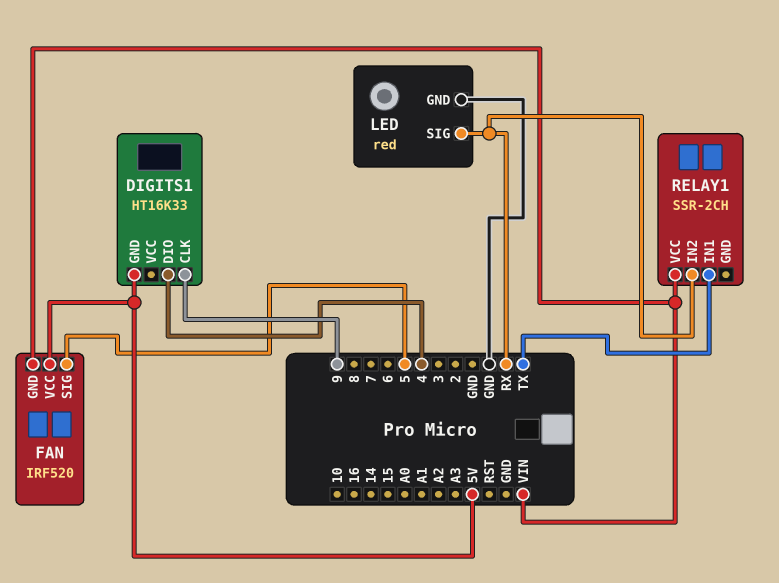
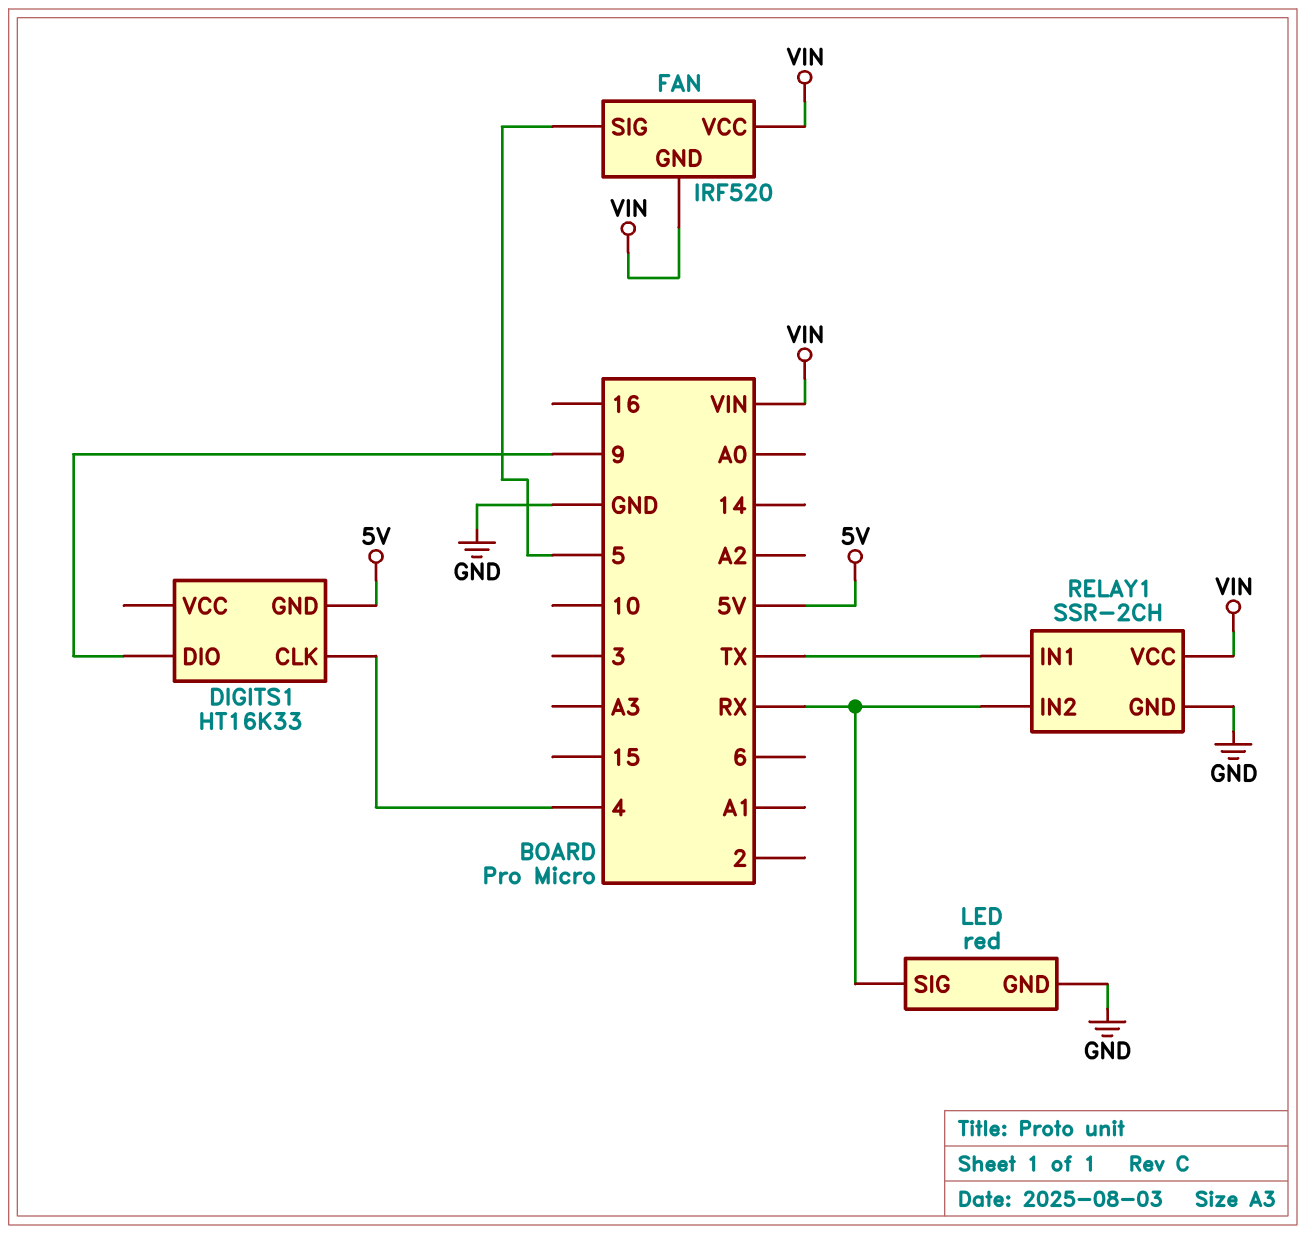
DIGITS1 pin CLK: 9 -> 4
DIGITS1 pin DIO: 4 -> 9
FAN pin VCC: 5V -> VIN
RELAY1 pin GND: none -> GND

